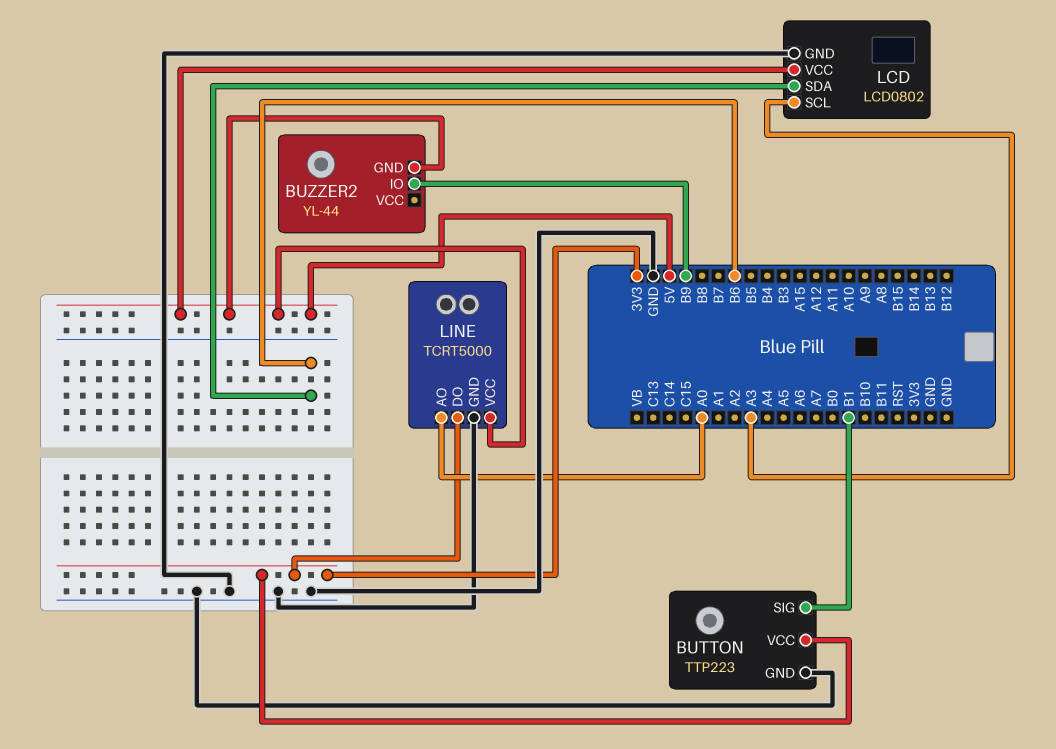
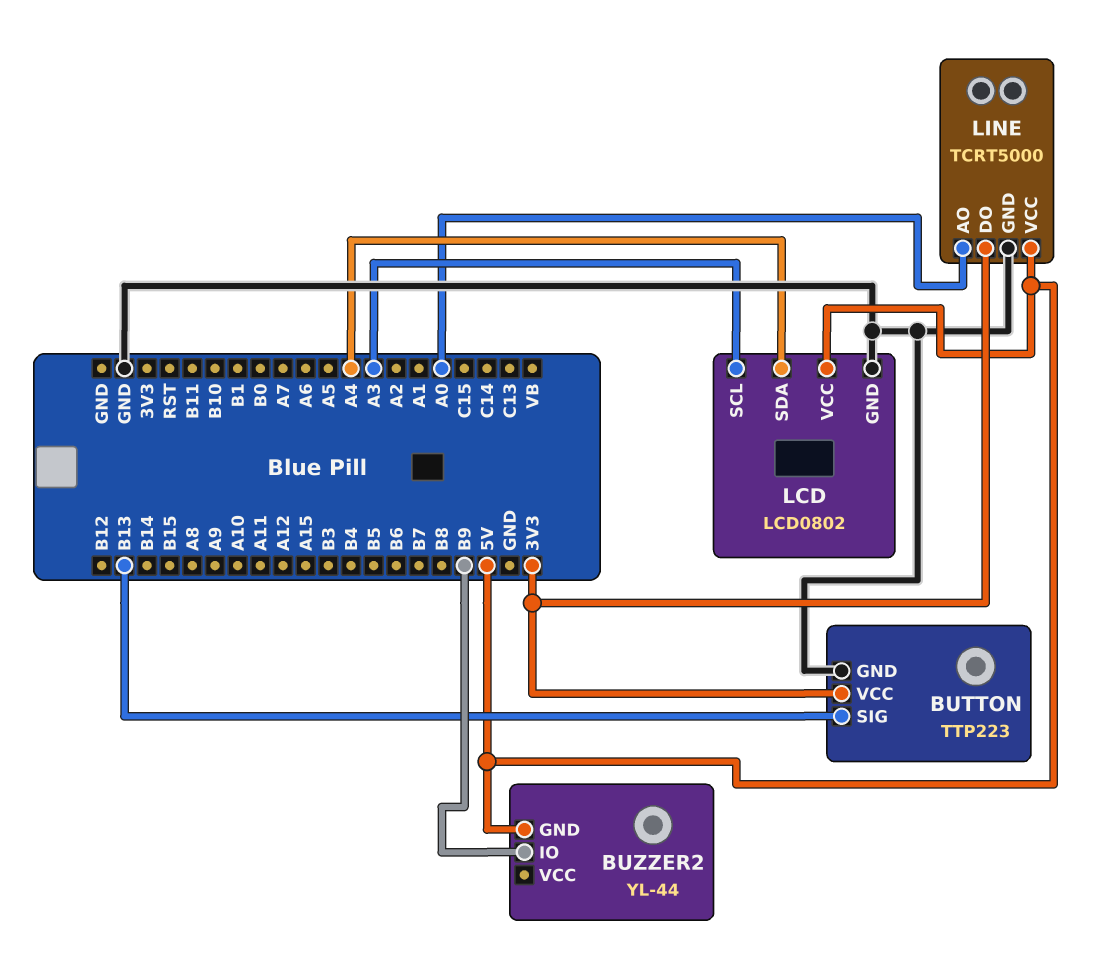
BUTTON pin SIG: B1 -> B13
LCD pin SDA: B6 -> A4

